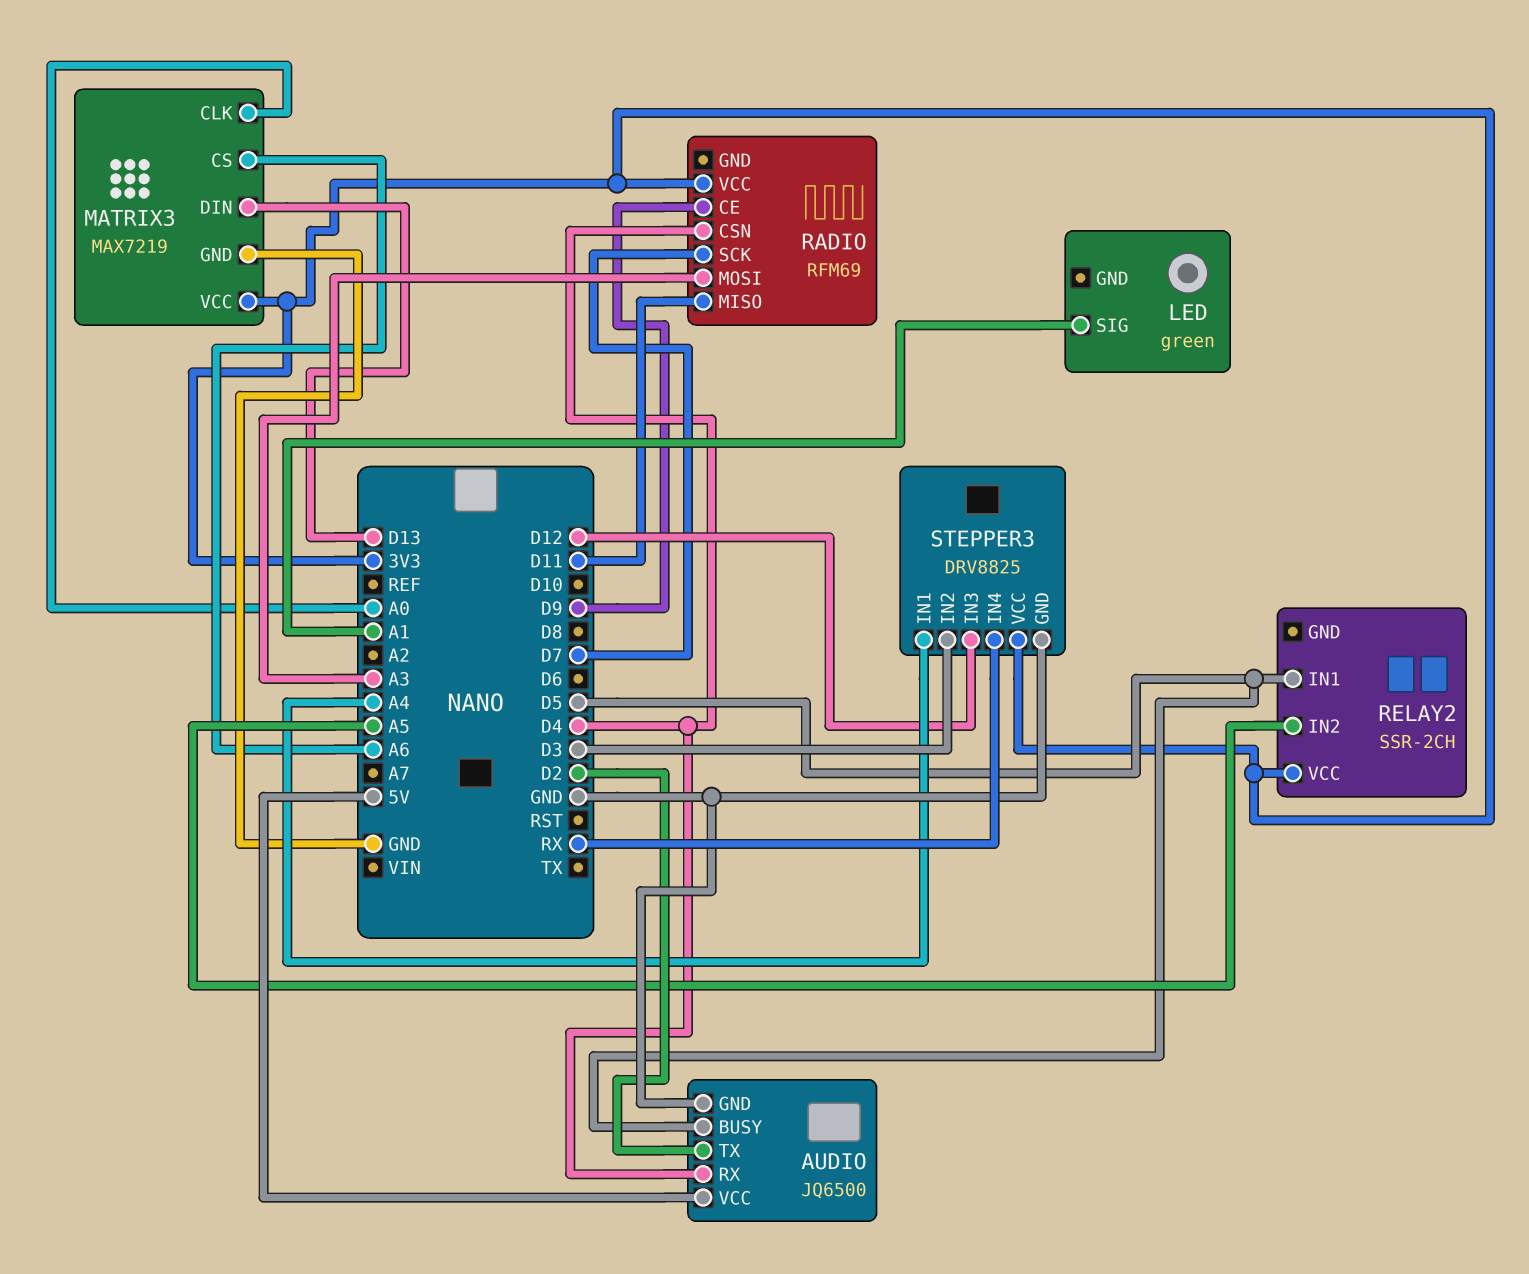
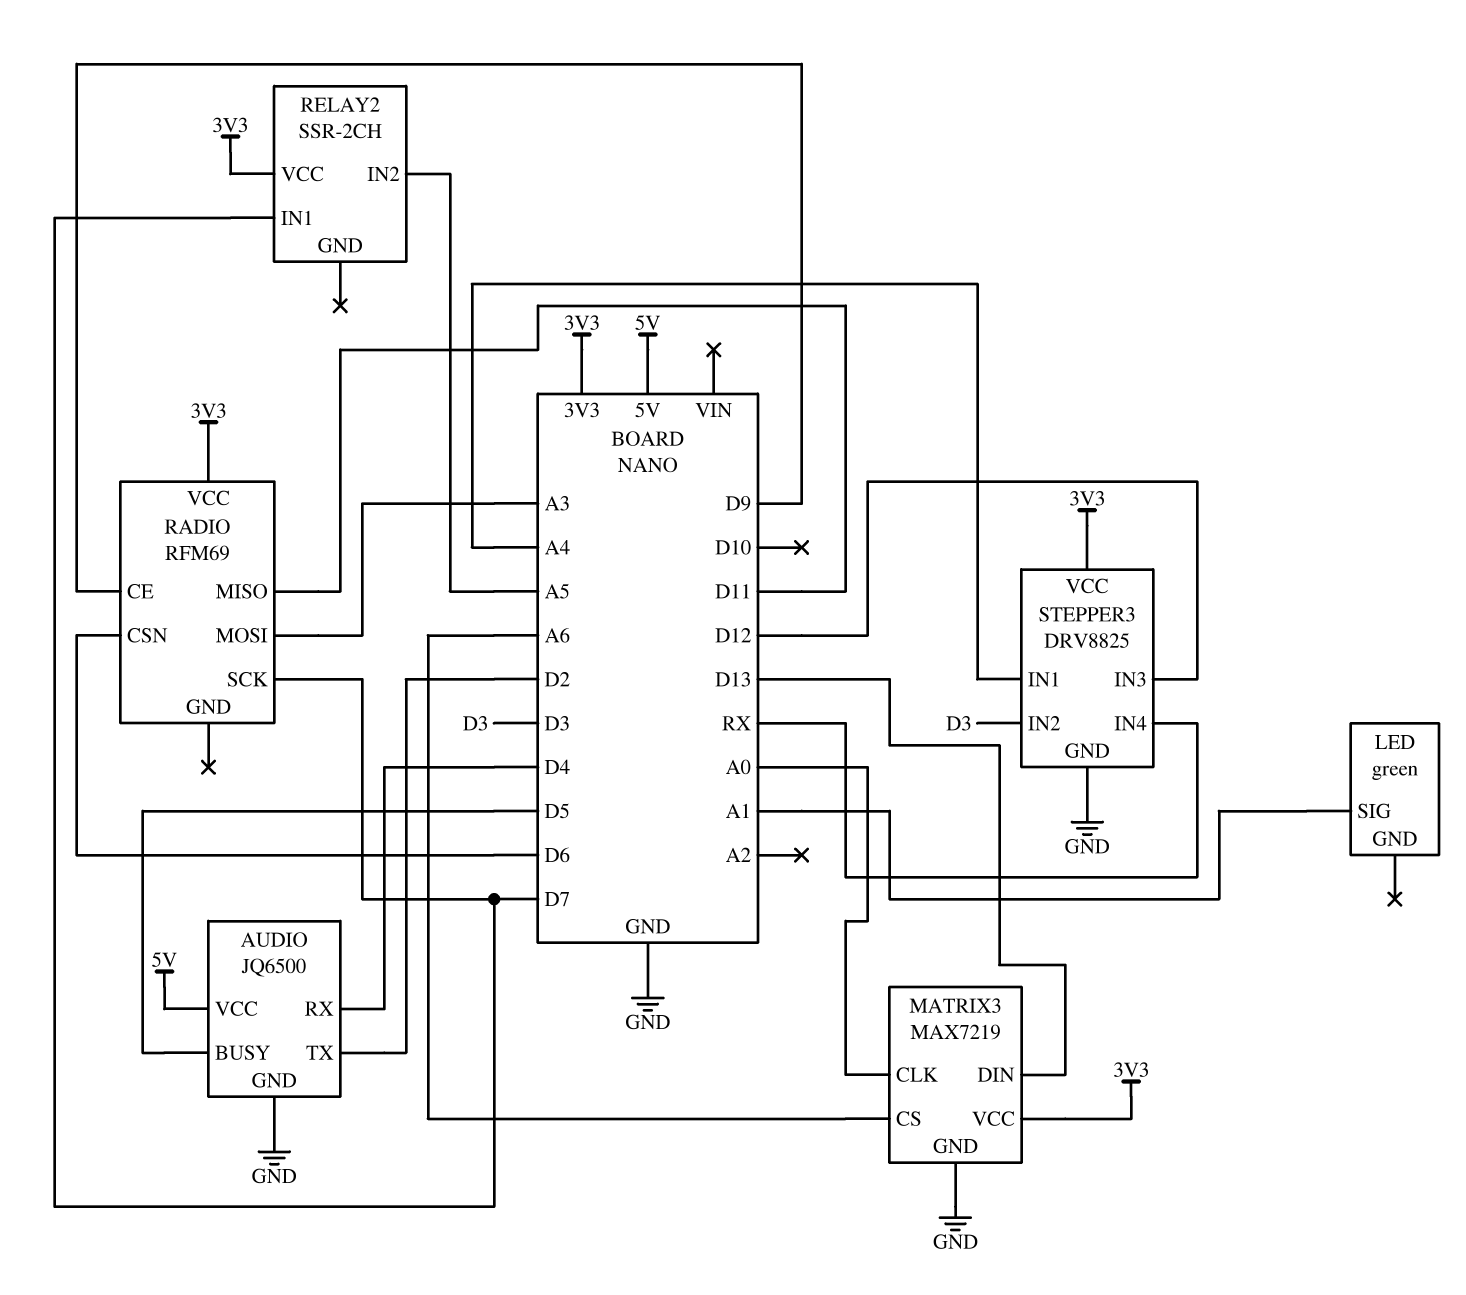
RADIO pin CSN: D4 -> D6
RELAY2 pin IN1: D5 -> D7

